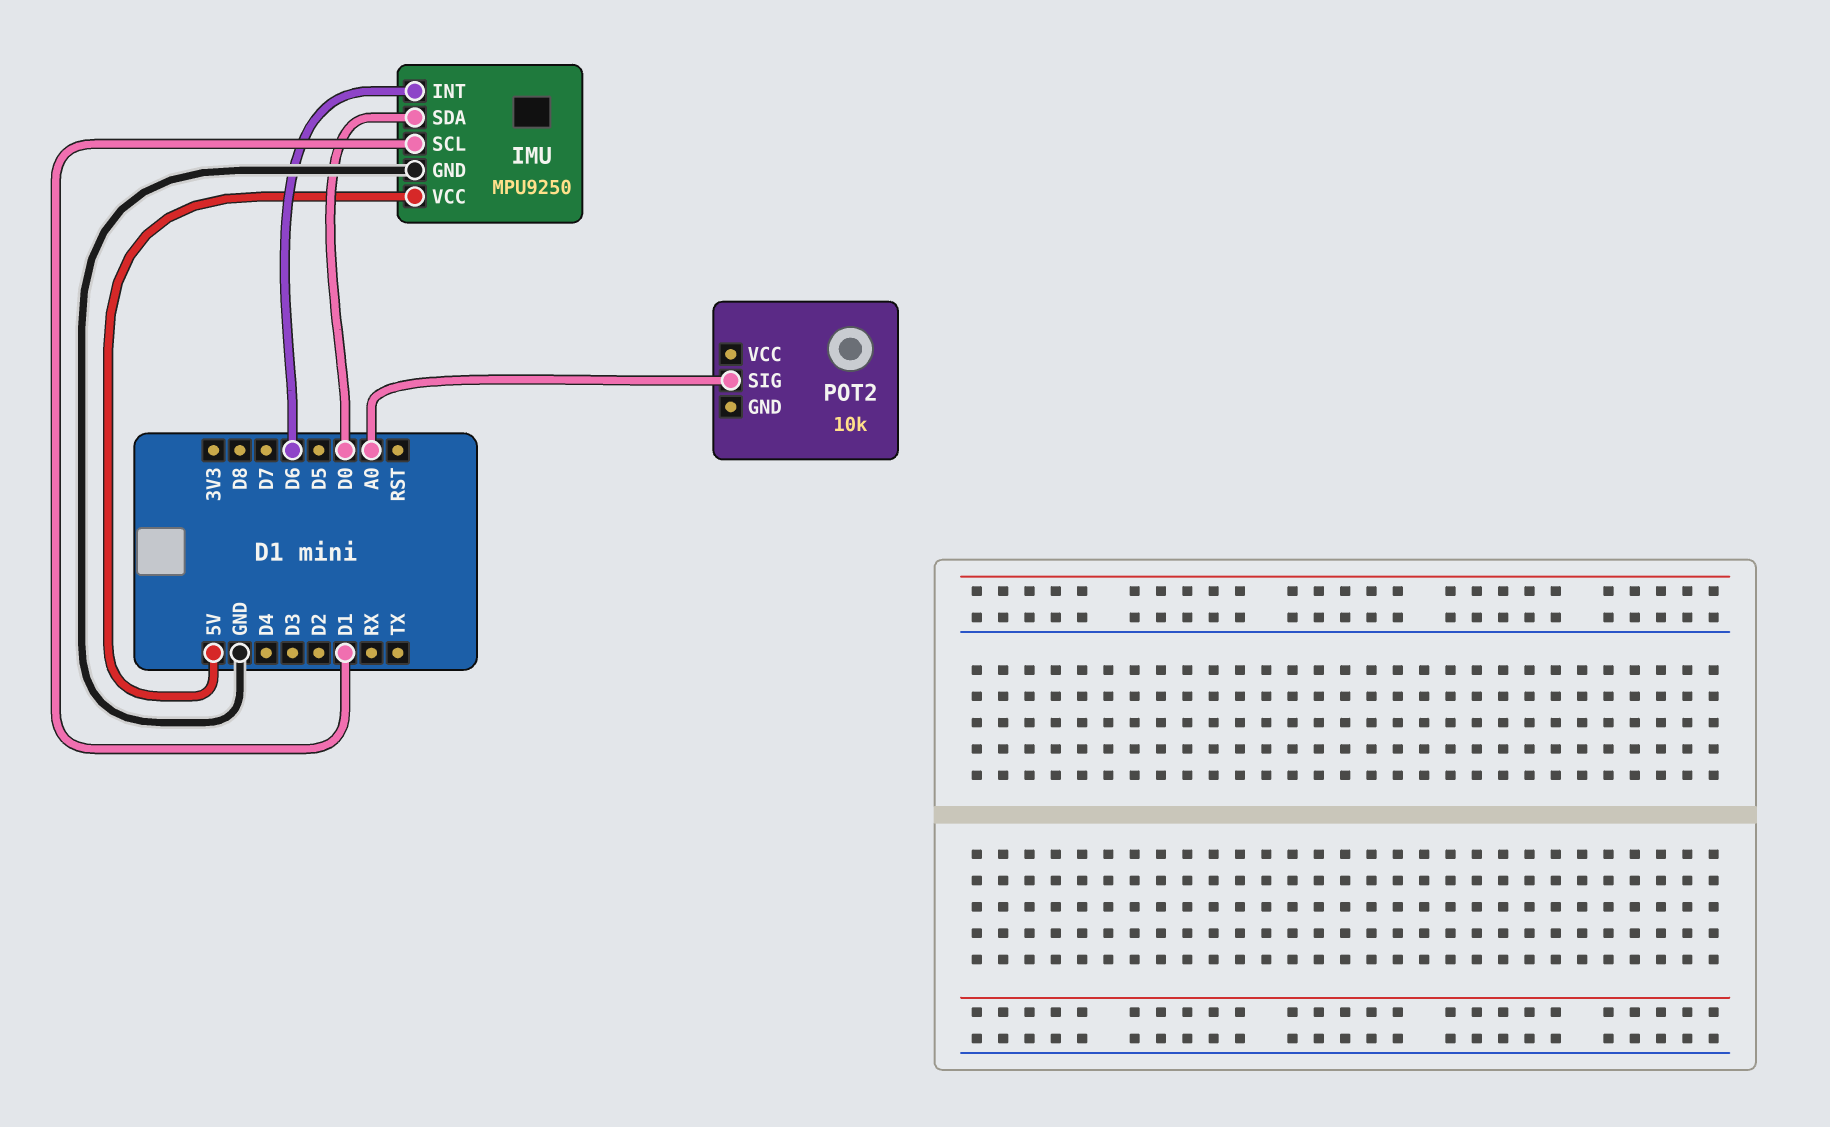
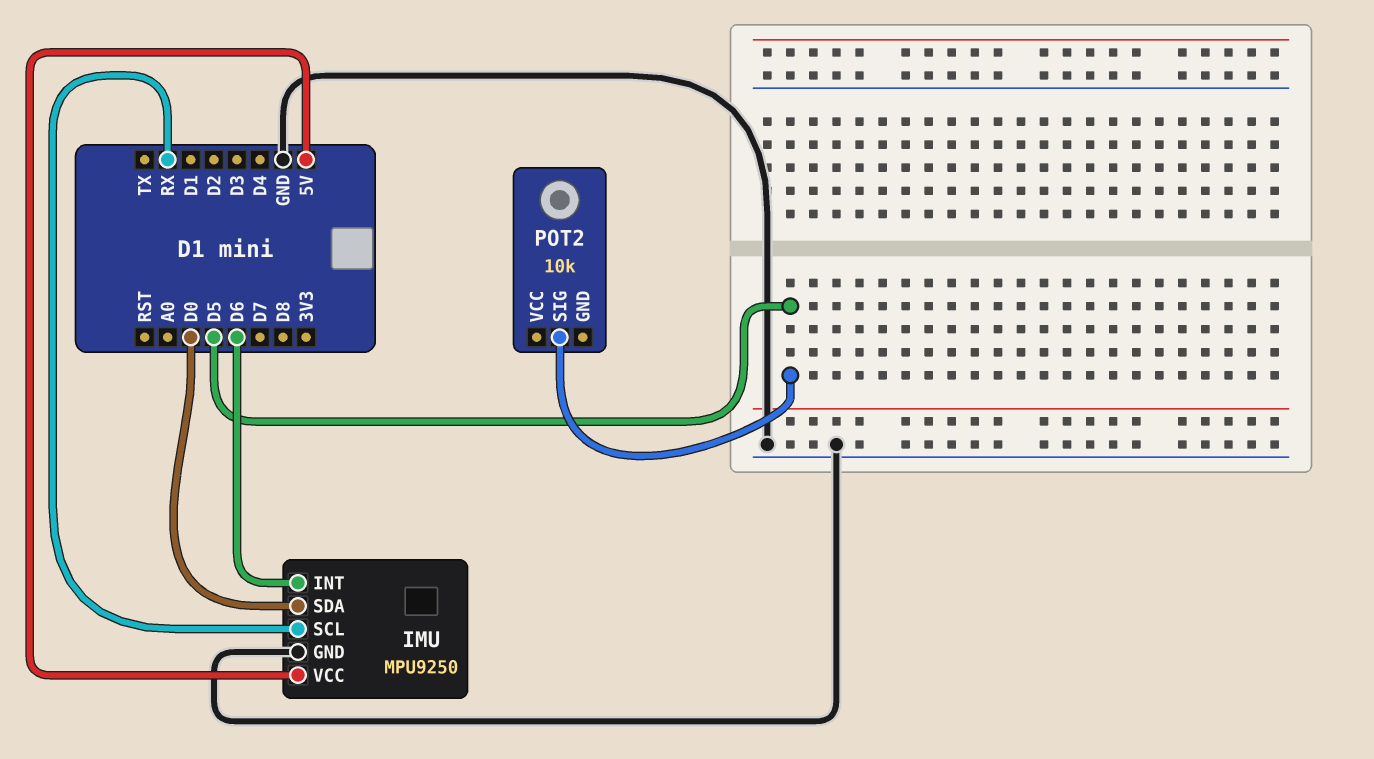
IMU pin SCL: D1 -> RX
POT2 pin SIG: A0 -> D5

